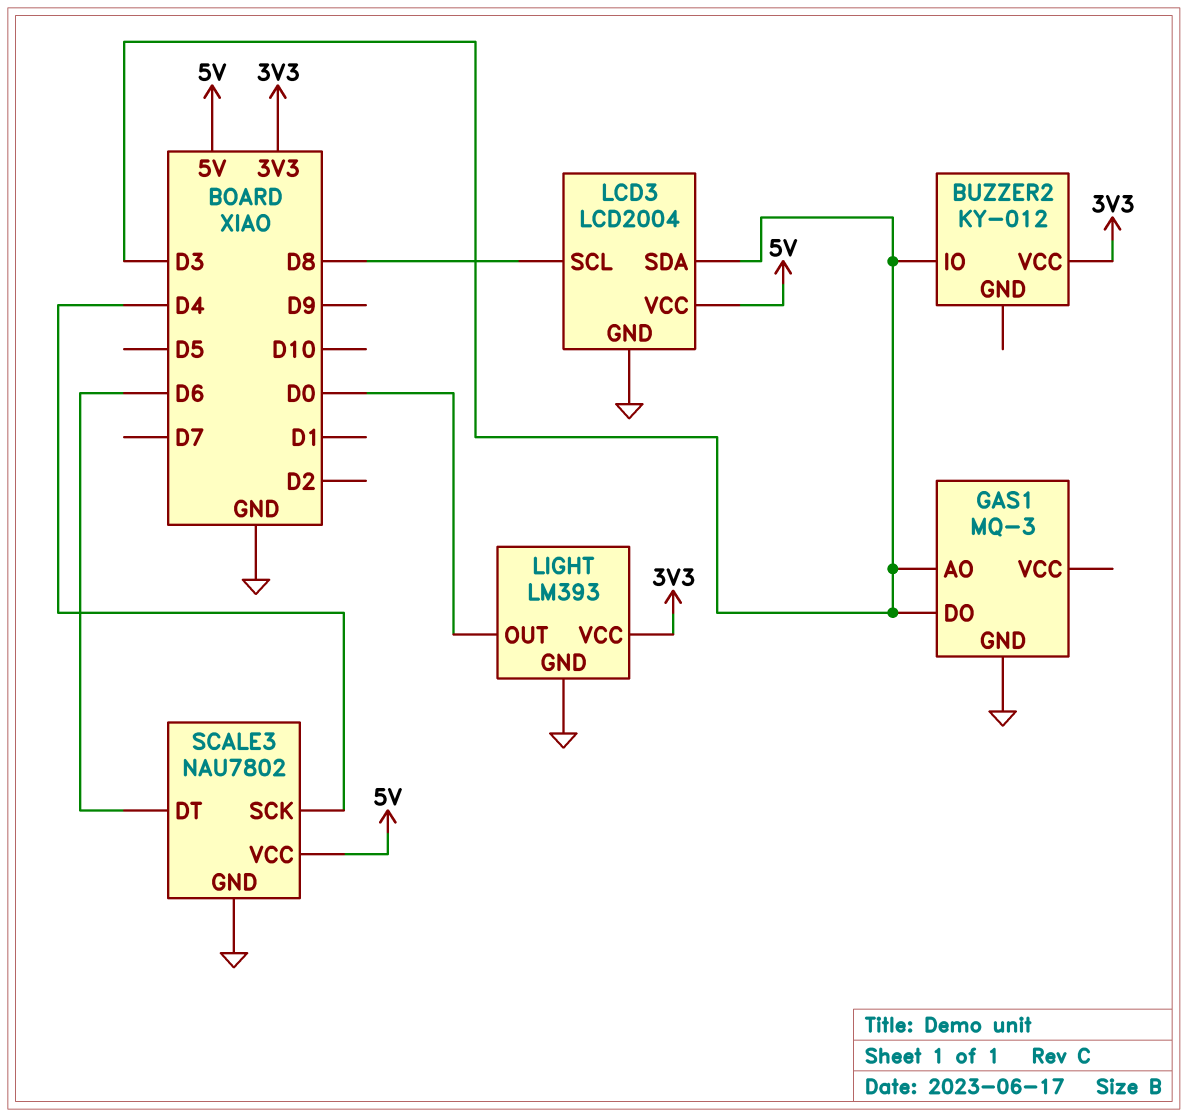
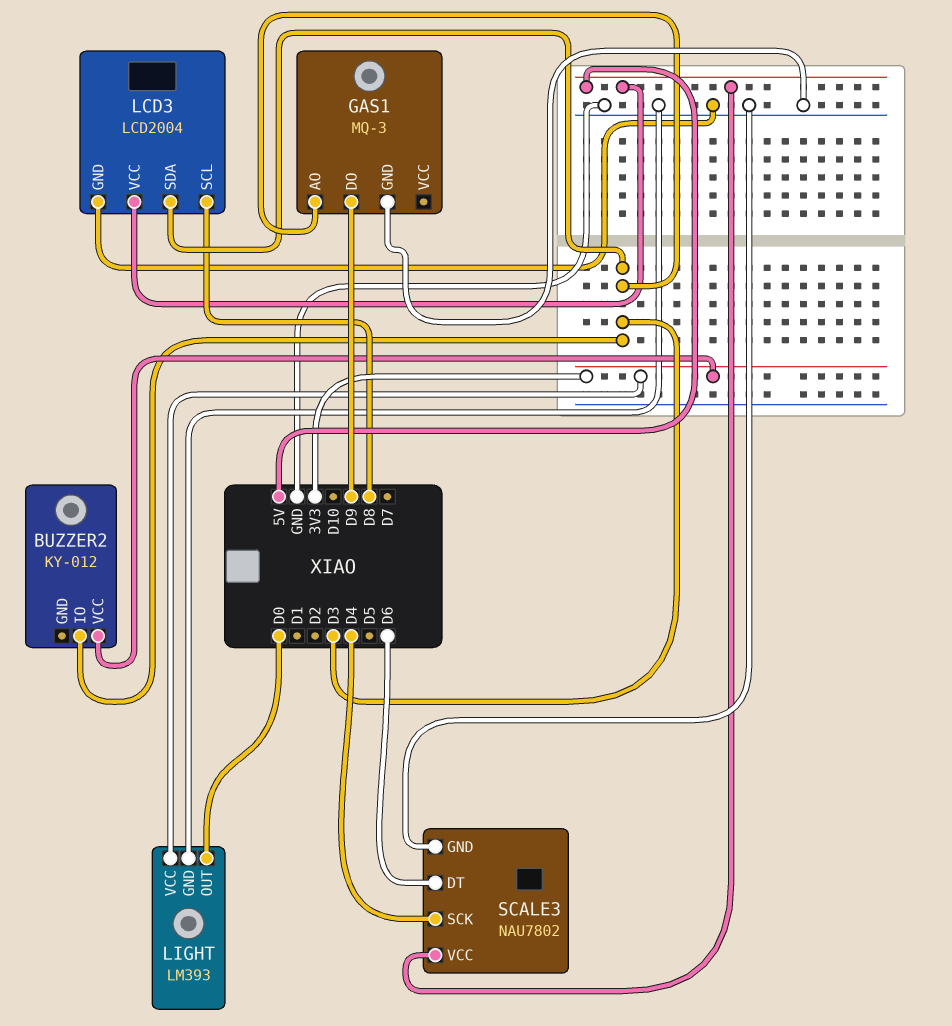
GAS1 pin DO: D3 -> D9

